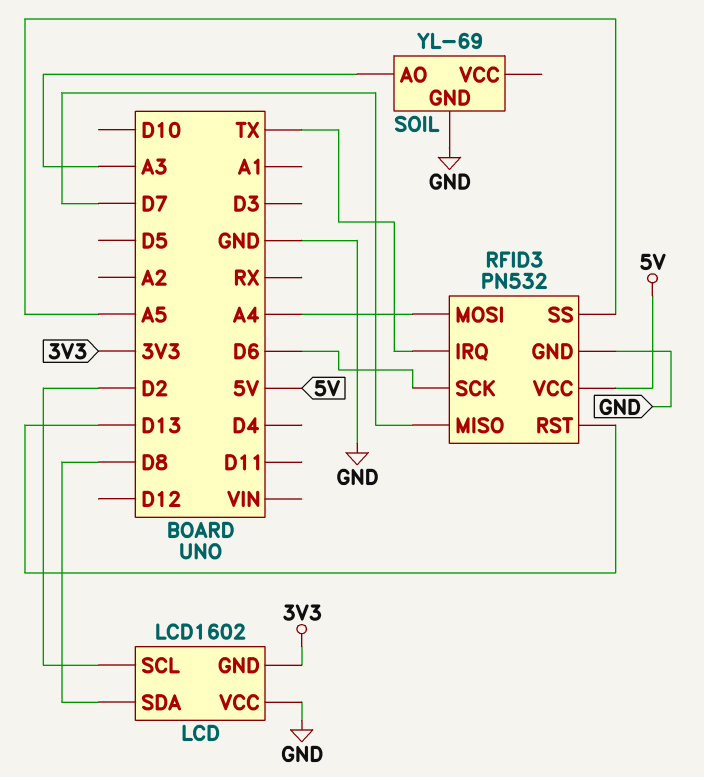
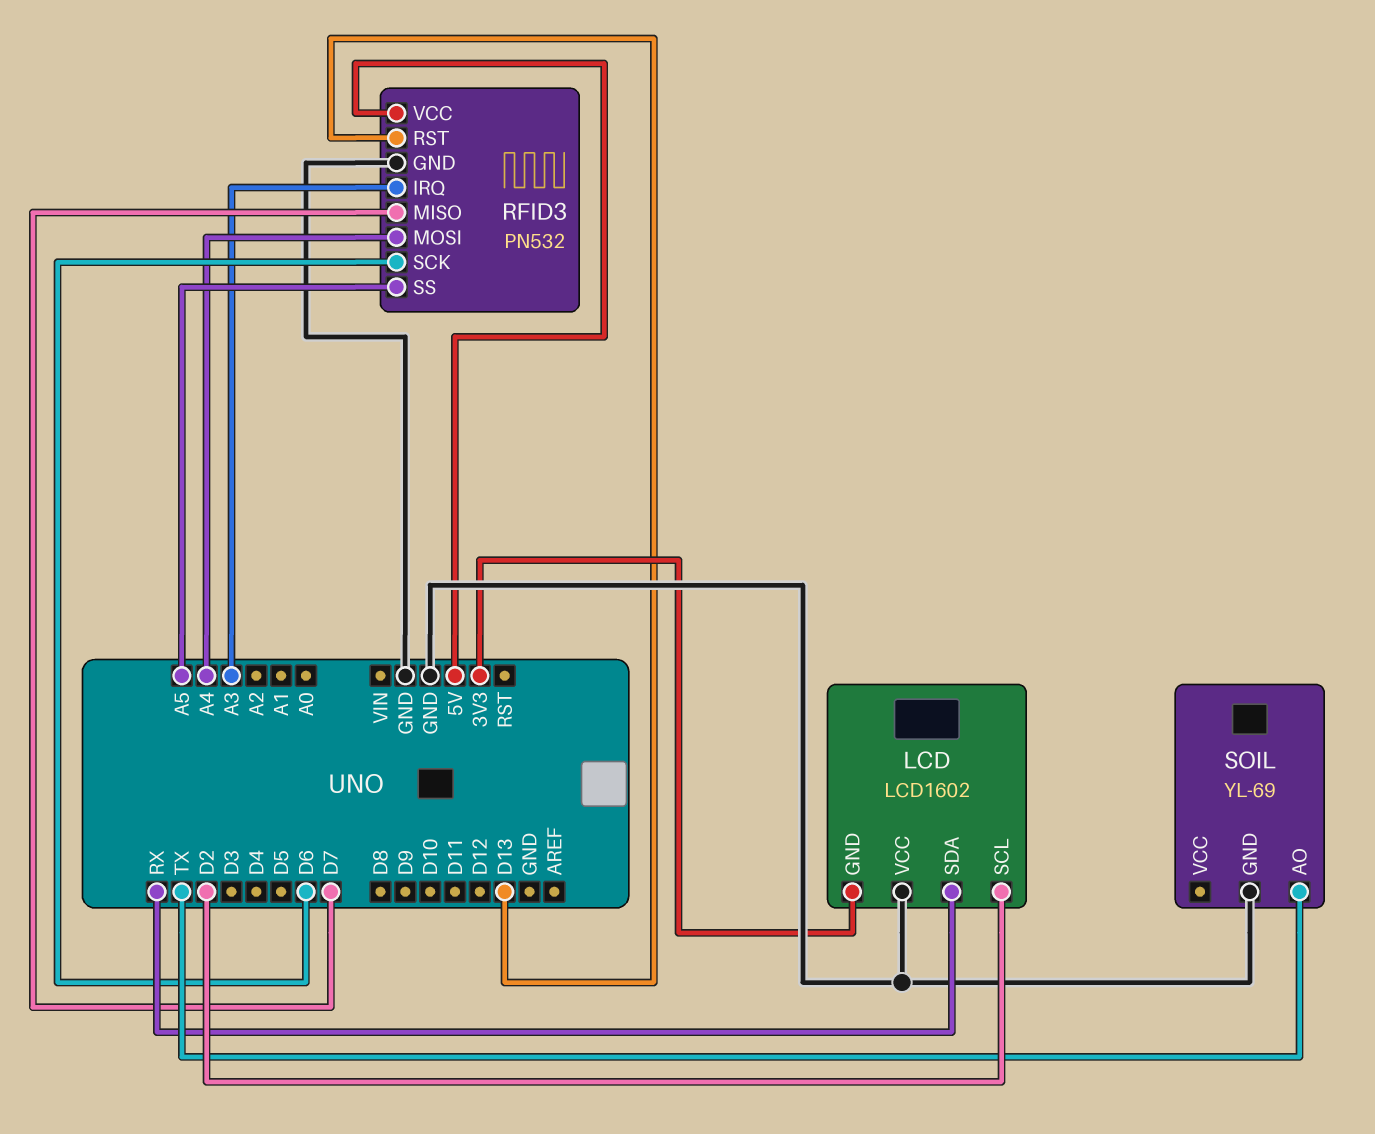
LCD pin SDA: D8 -> RX
RFID3 pin IRQ: TX -> A3
SOIL pin AO: A3 -> TX

